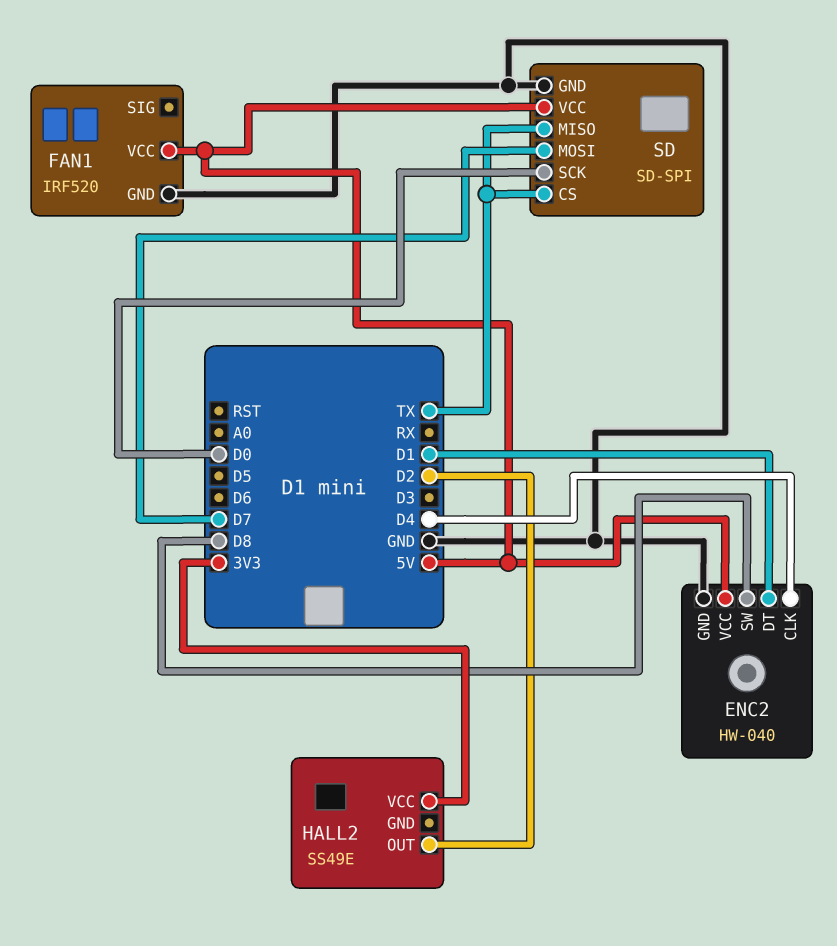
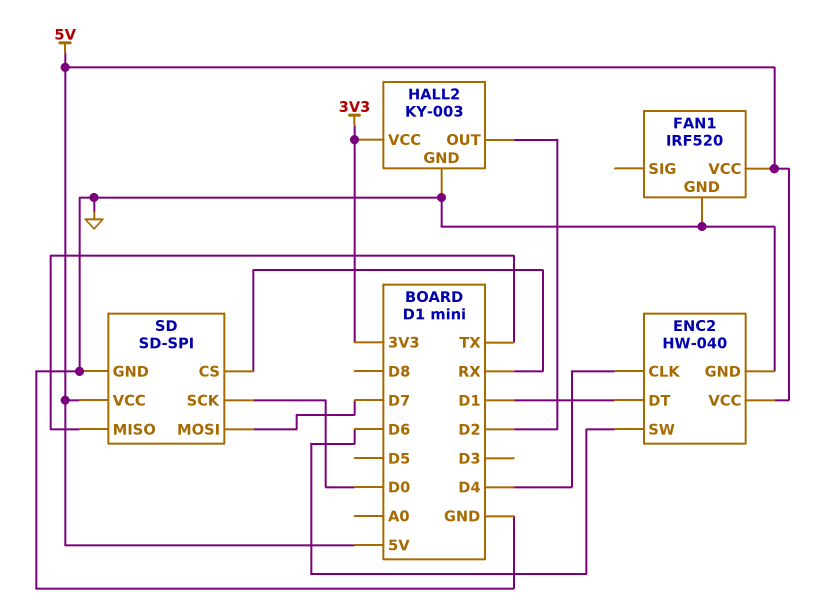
ENC2 pin SW: D8 -> D6
HALL2: SS49E -> KY-003
HALL2 pin GND: none -> GND
SD pin CS: TX -> RX

